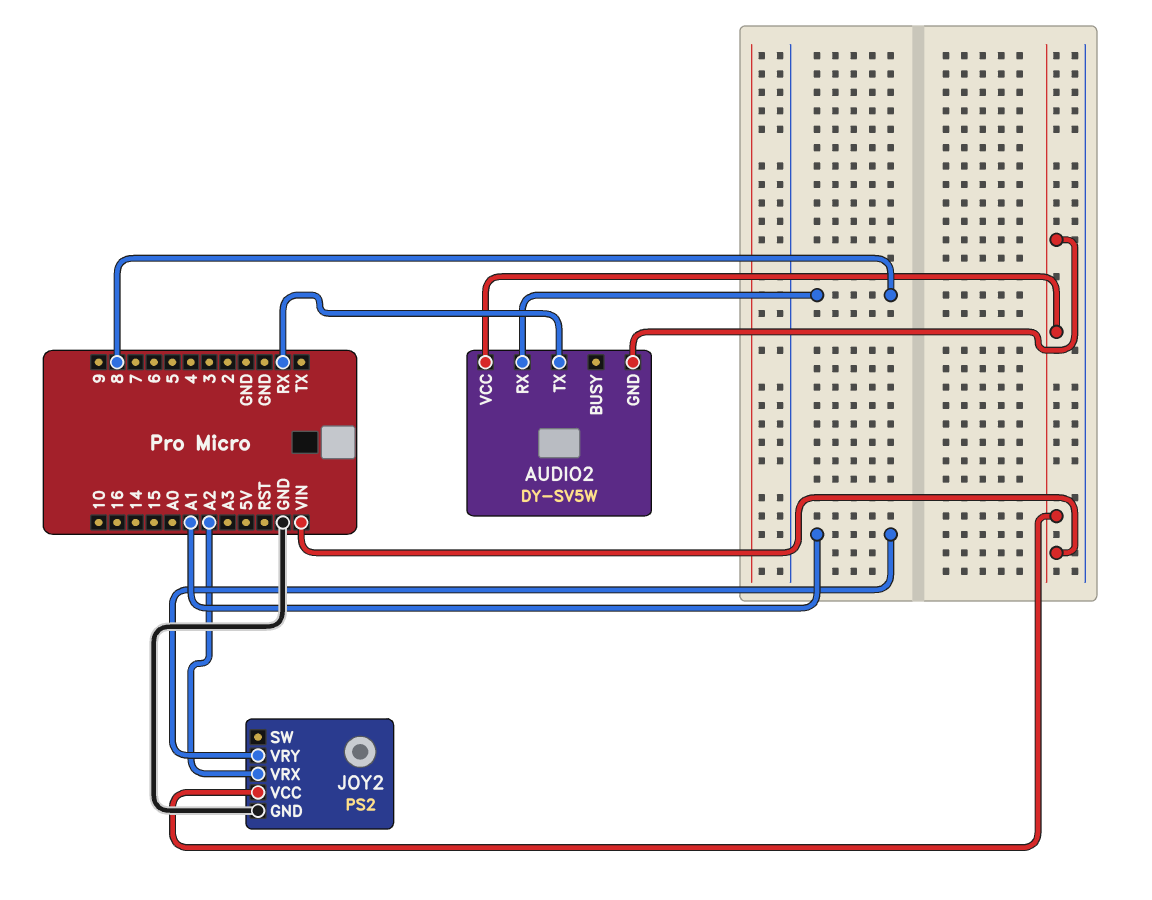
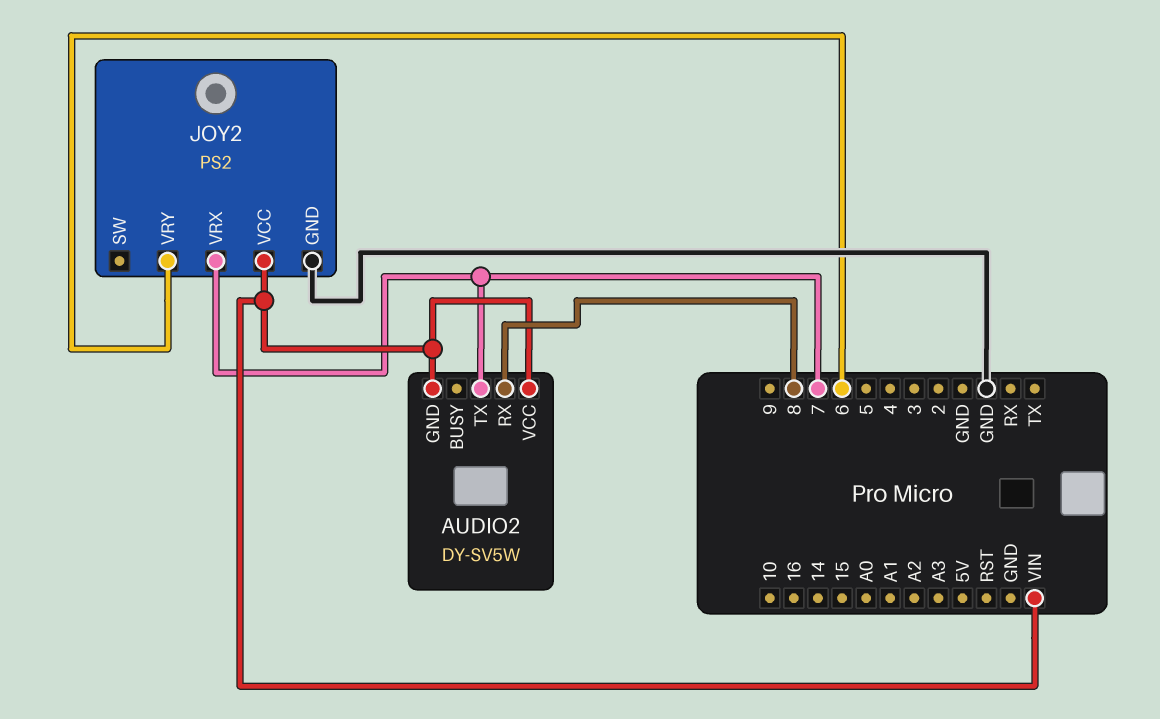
AUDIO2 pin TX: RX -> 7
JOY2 pin VRX: A2 -> 7
JOY2 pin VRY: A1 -> 6

